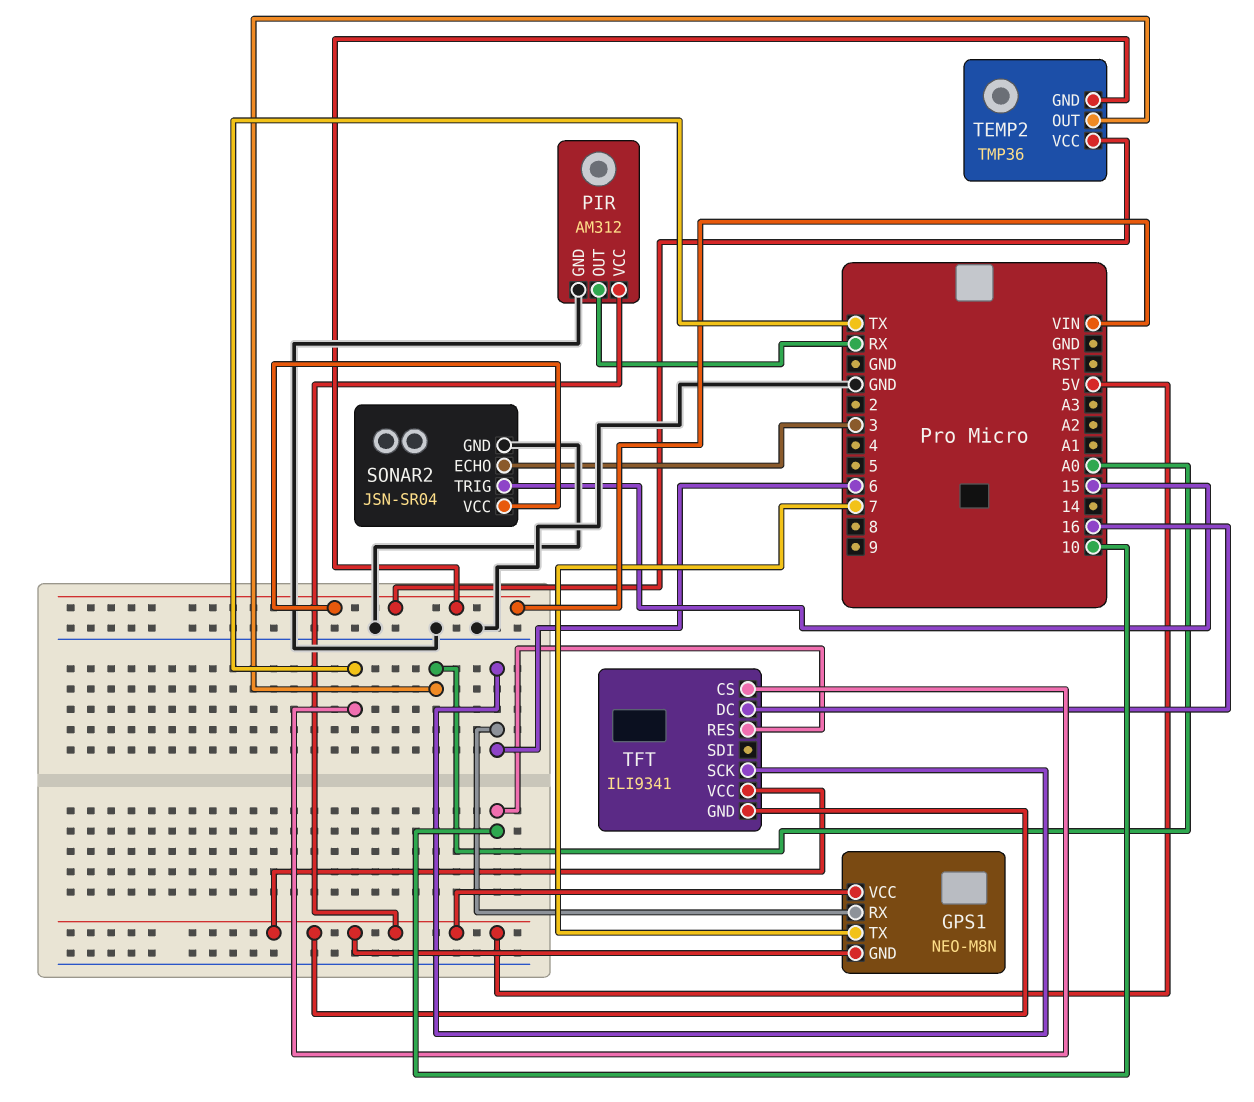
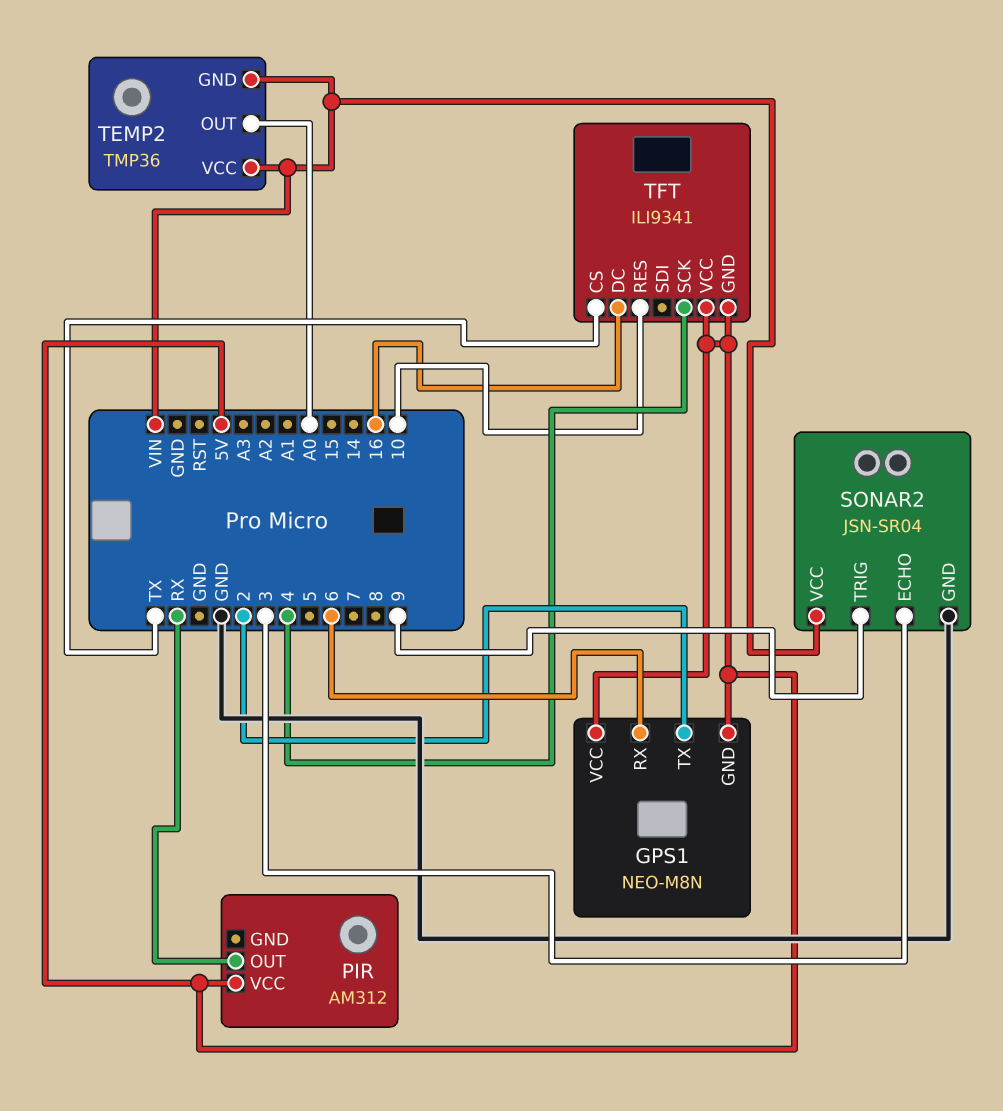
GPS1 pin TX: 7 -> 2
PIR pin GND: GND -> none
SONAR2 pin TRIG: 15 -> 9
TFT pin SCK: 6 -> 4

